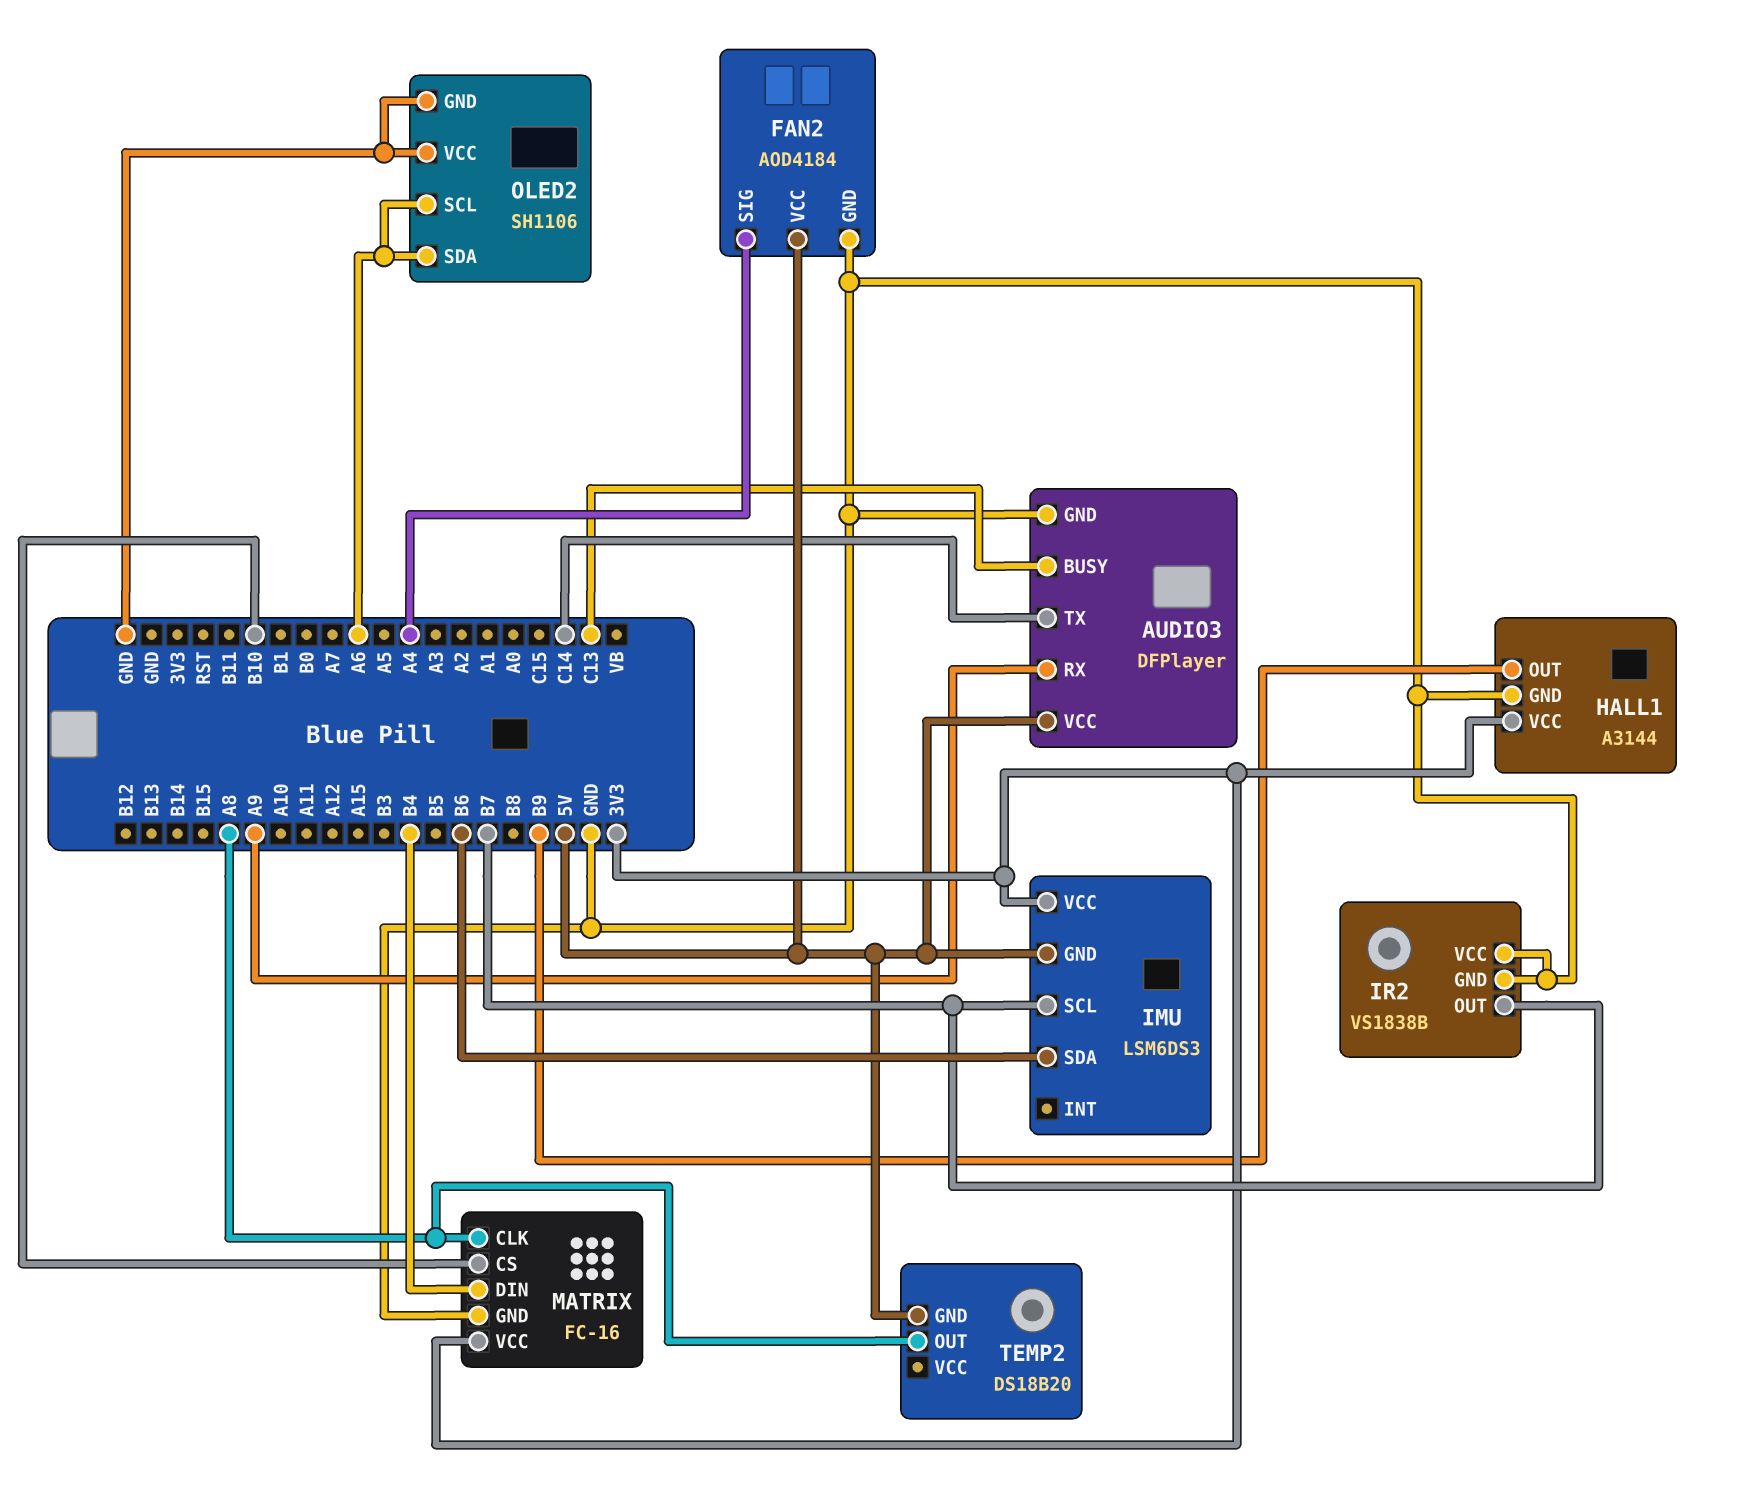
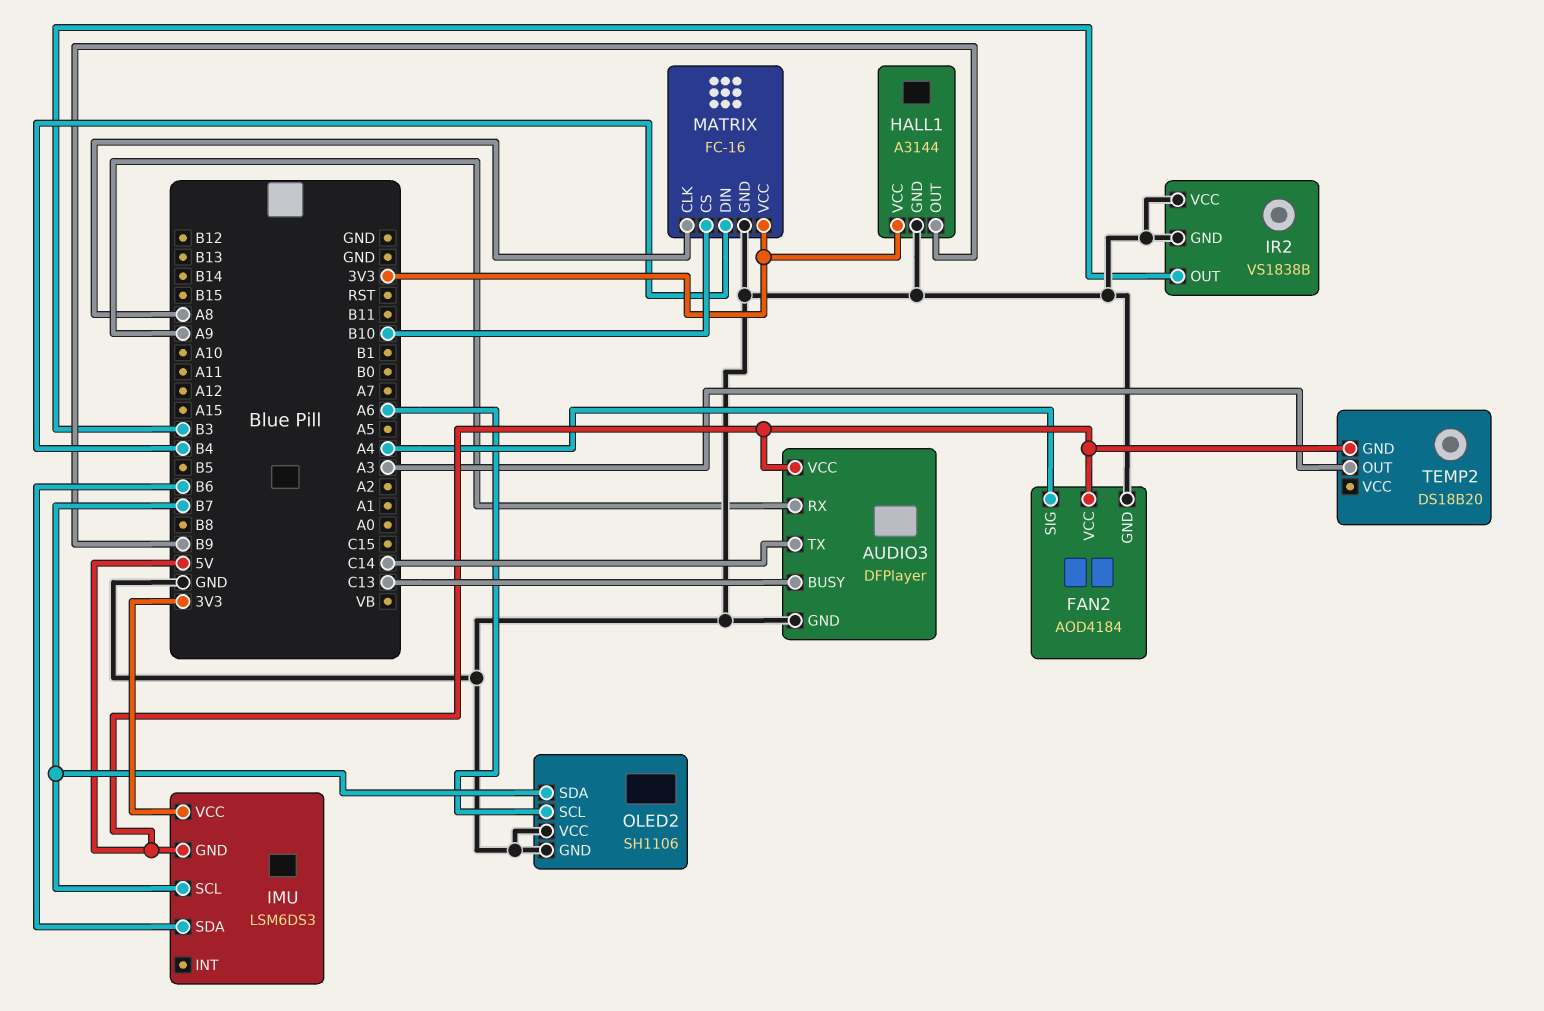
IR2 pin OUT: B7 -> B3
OLED2 pin SDA: A6 -> B7
TEMP2 pin OUT: A8 -> A3

